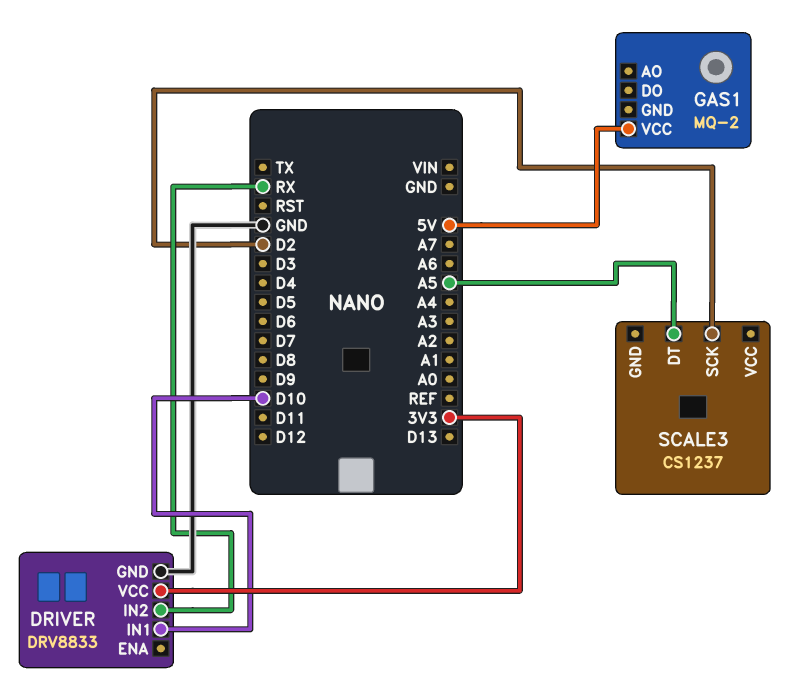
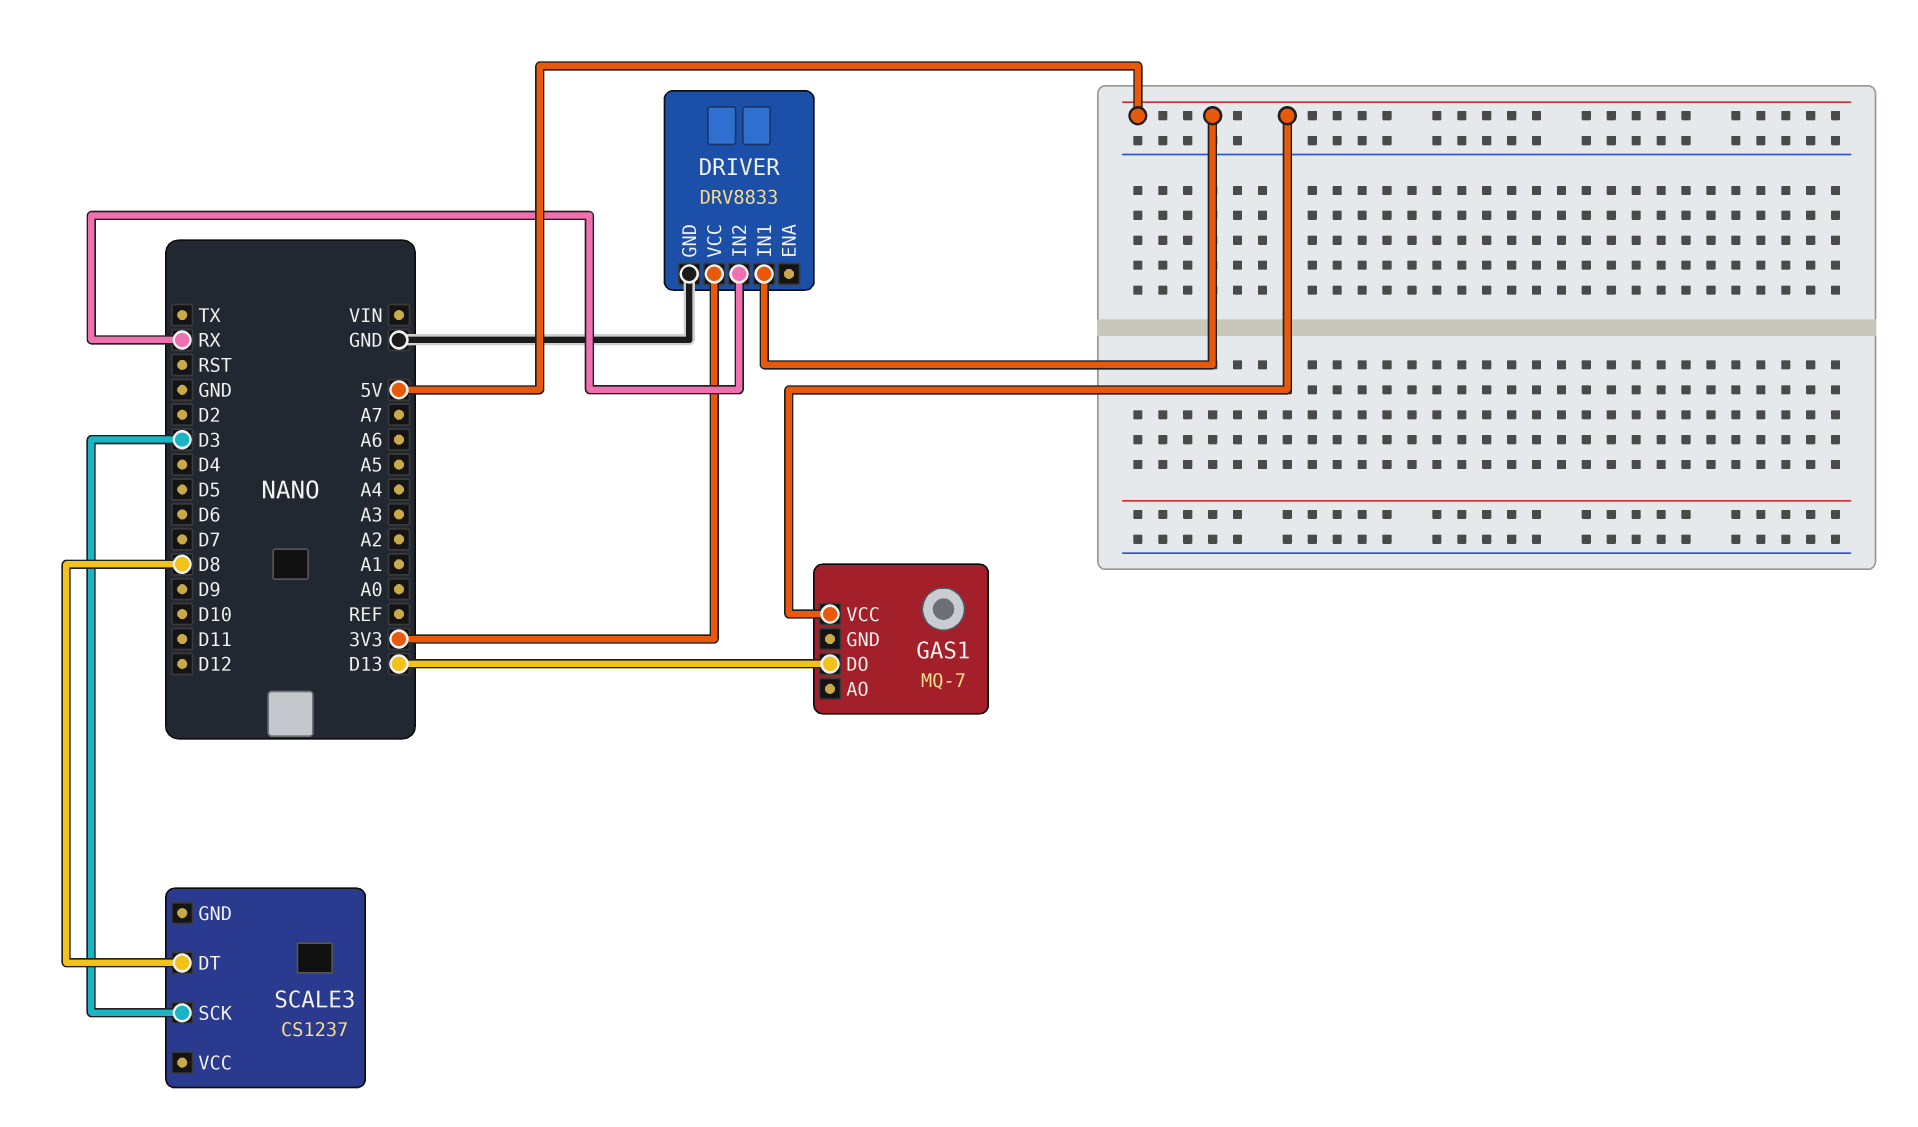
DRIVER pin IN1: D10 -> 5V
GAS1: MQ-2 -> MQ-7
GAS1 pin DO: none -> D13
SCALE3 pin DT: A5 -> D8
SCALE3 pin SCK: D2 -> D3

